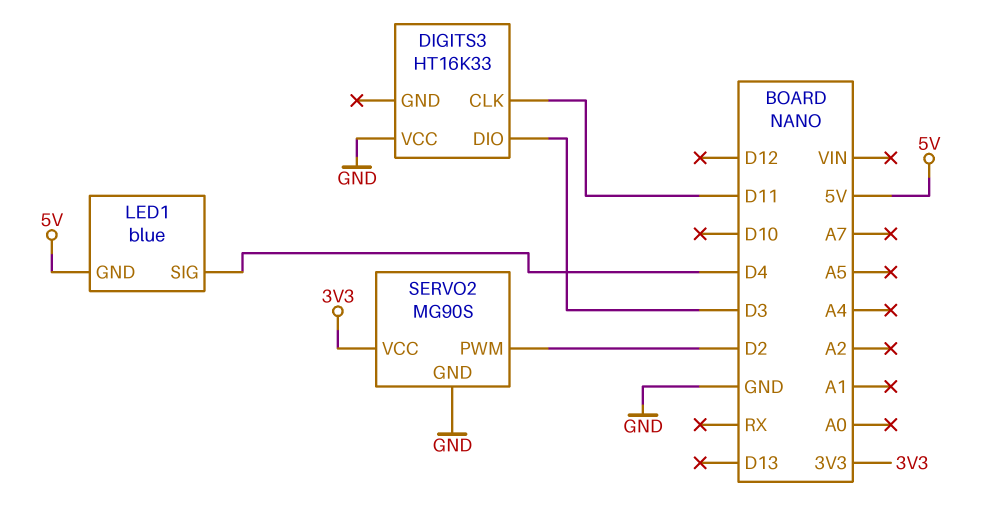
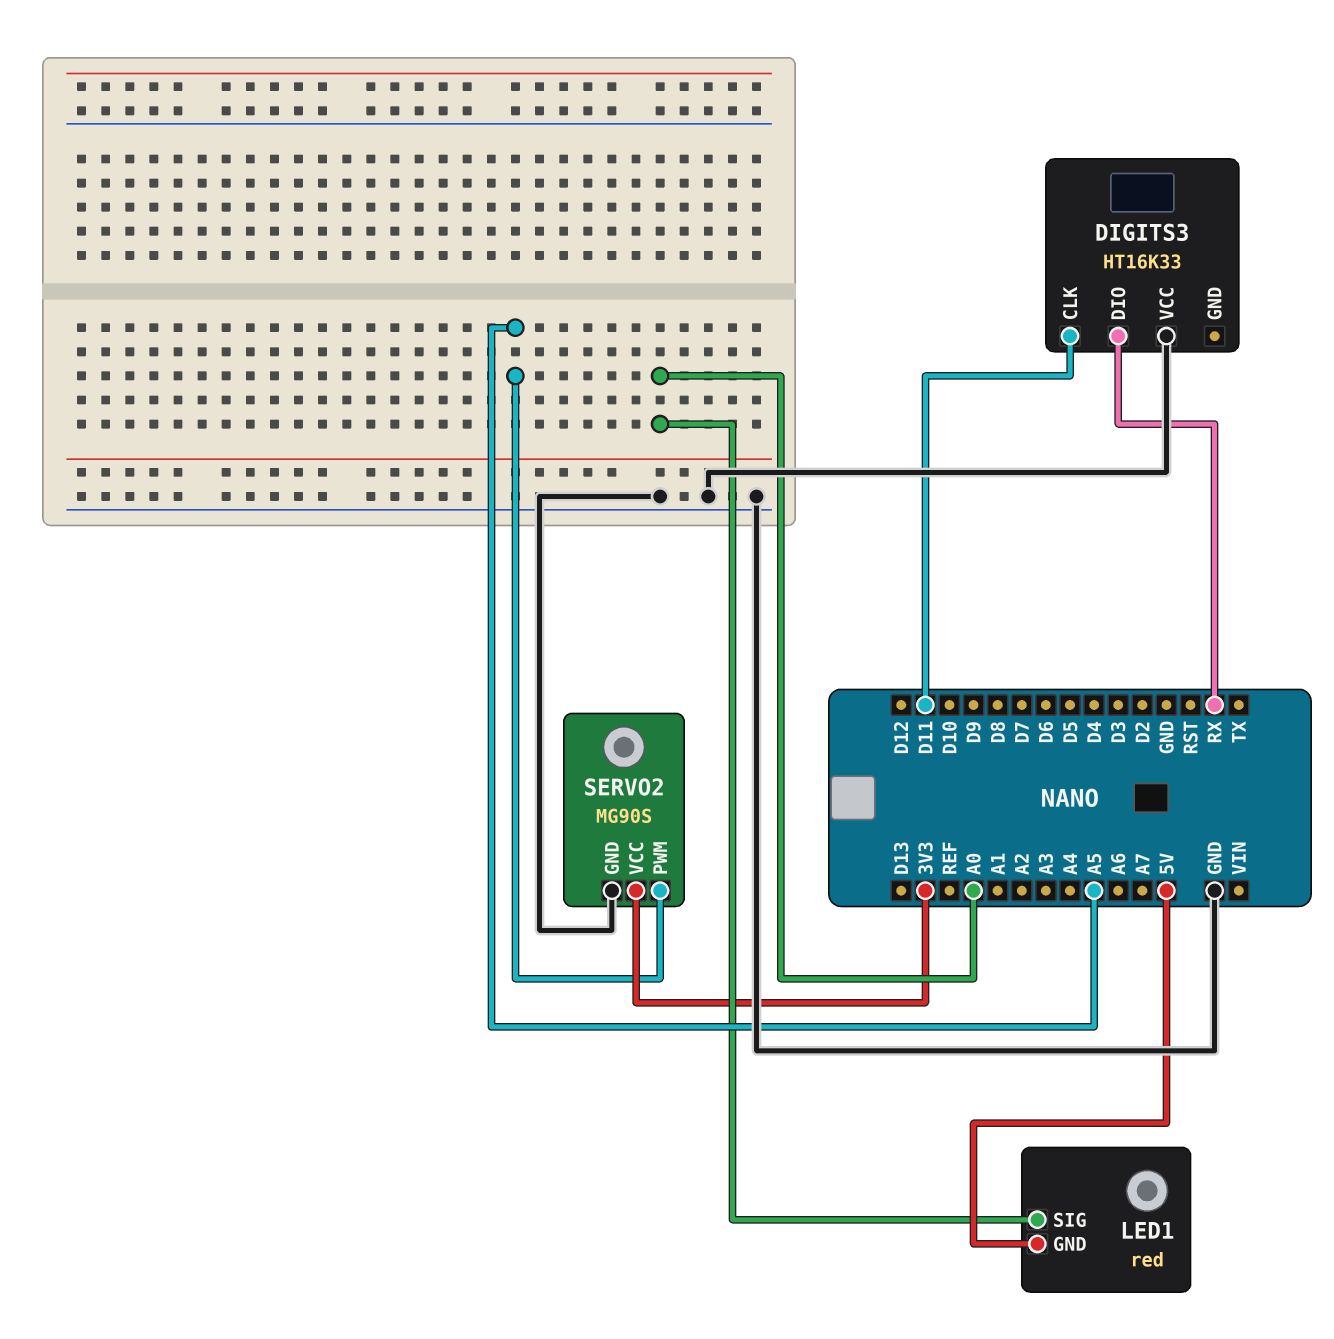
DIGITS3 pin DIO: D3 -> RX
LED1: blue -> red
LED1 pin SIG: D4 -> A0
SERVO2 pin PWM: D2 -> A5

